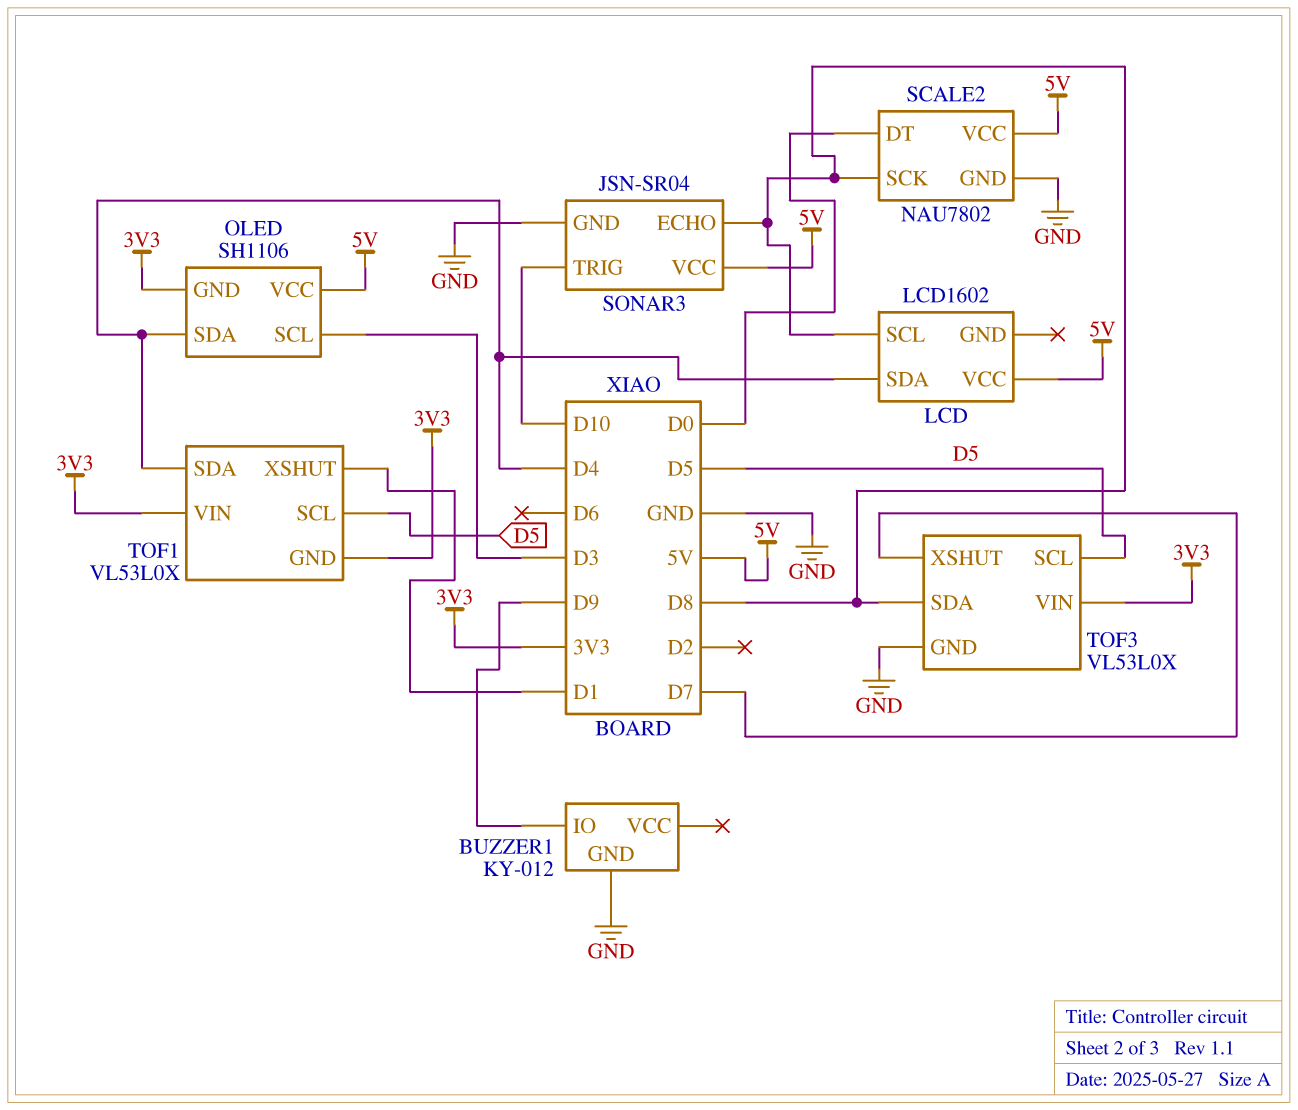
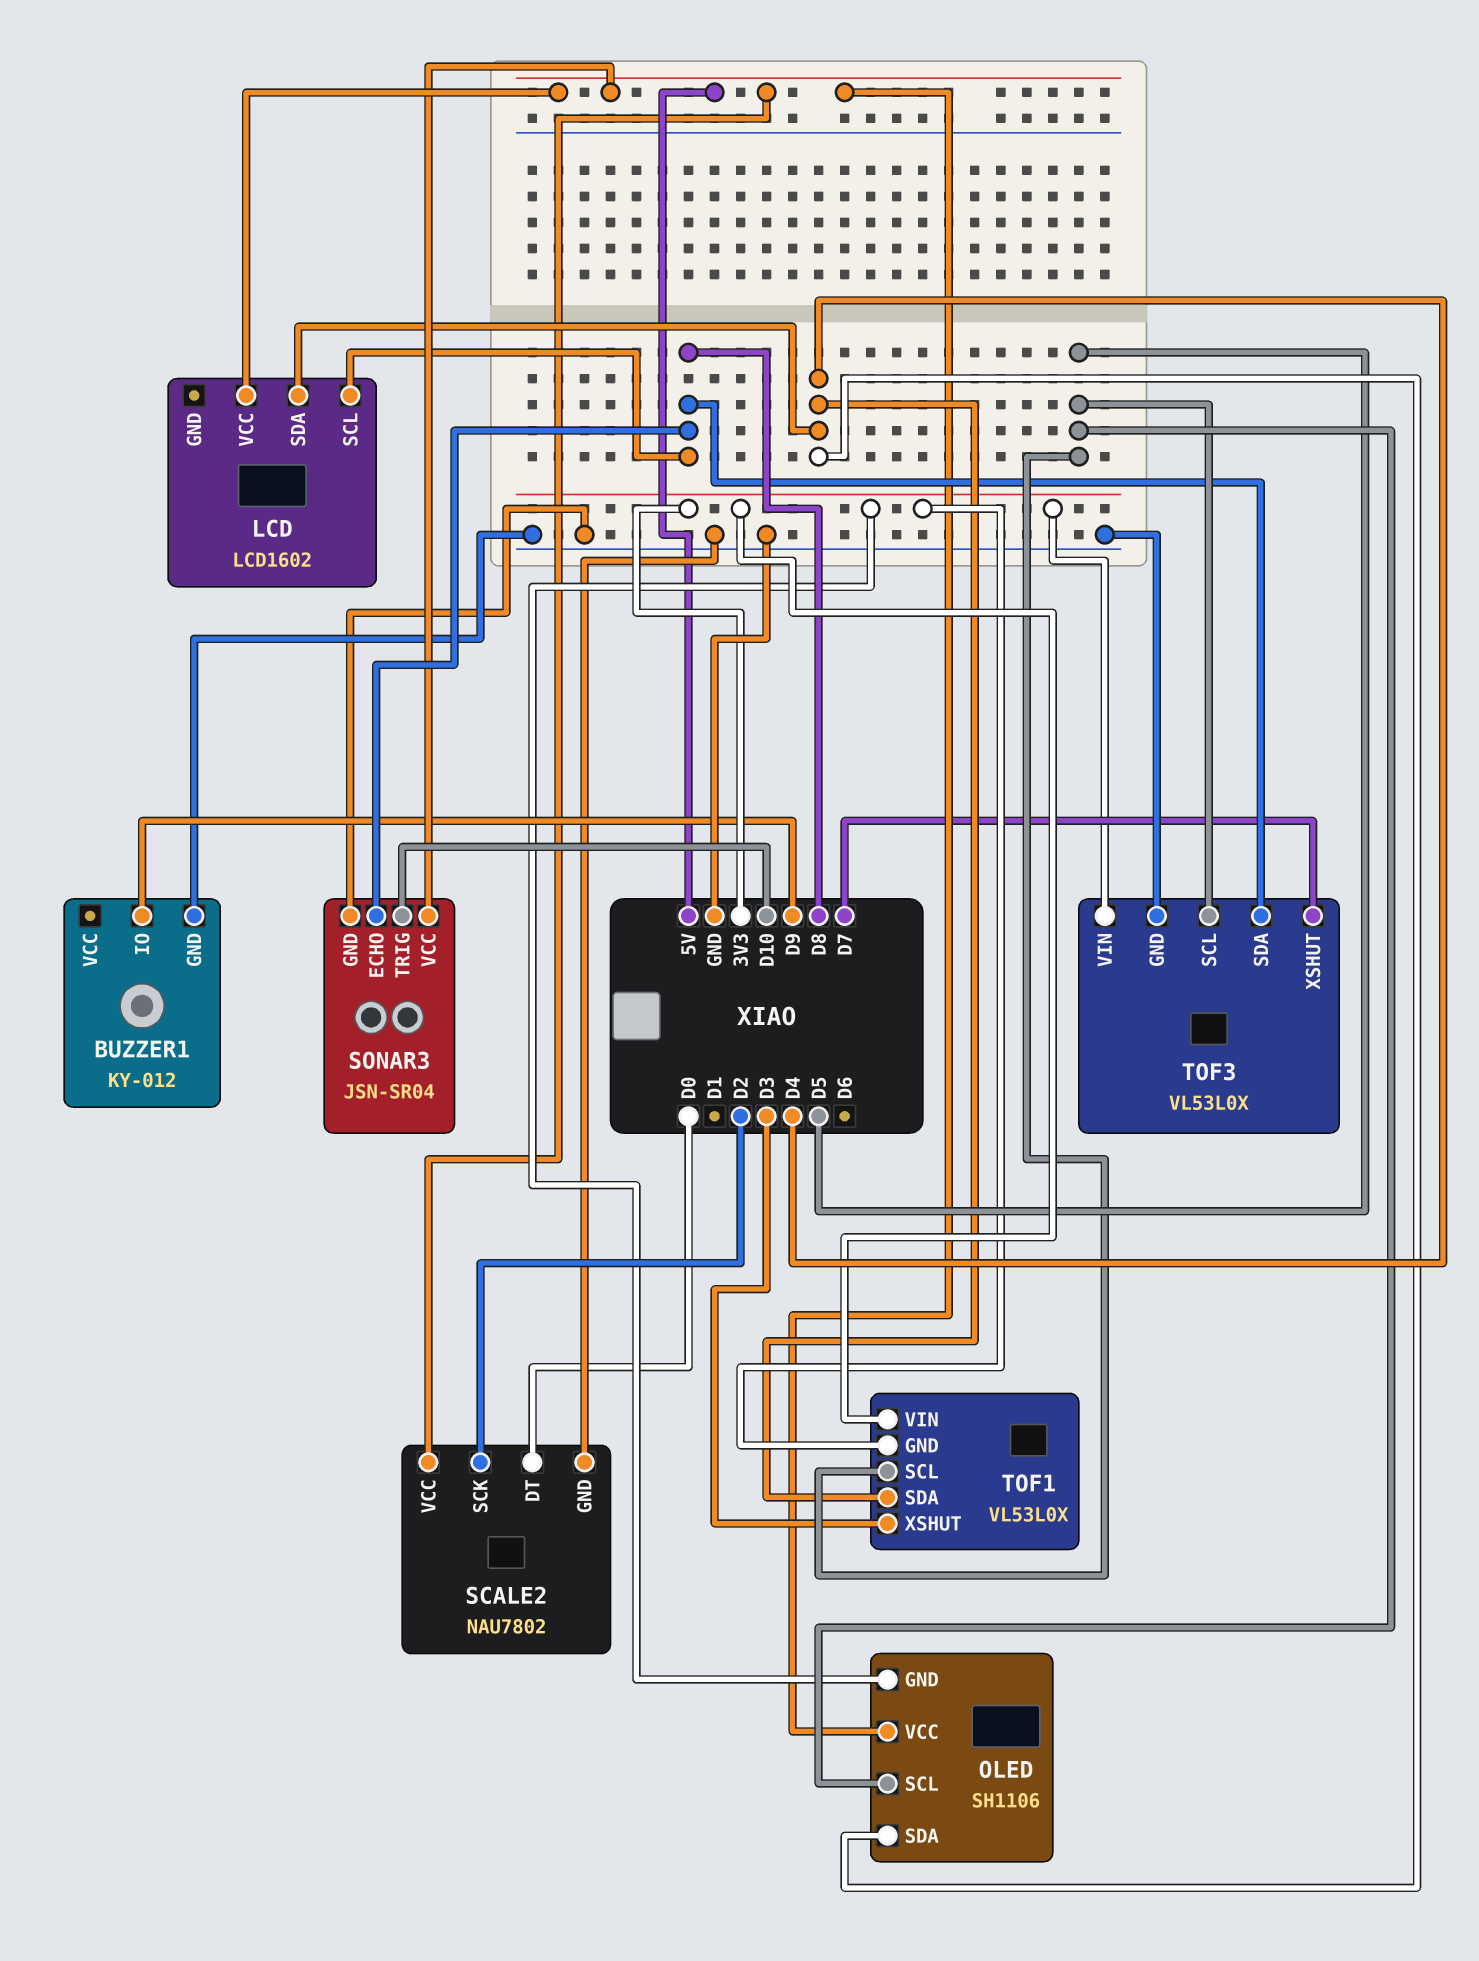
OLED pin SCL: D3 -> D5
SCALE2 pin SCK: D8 -> D2
TOF1 pin XSHUT: D1 -> D3

